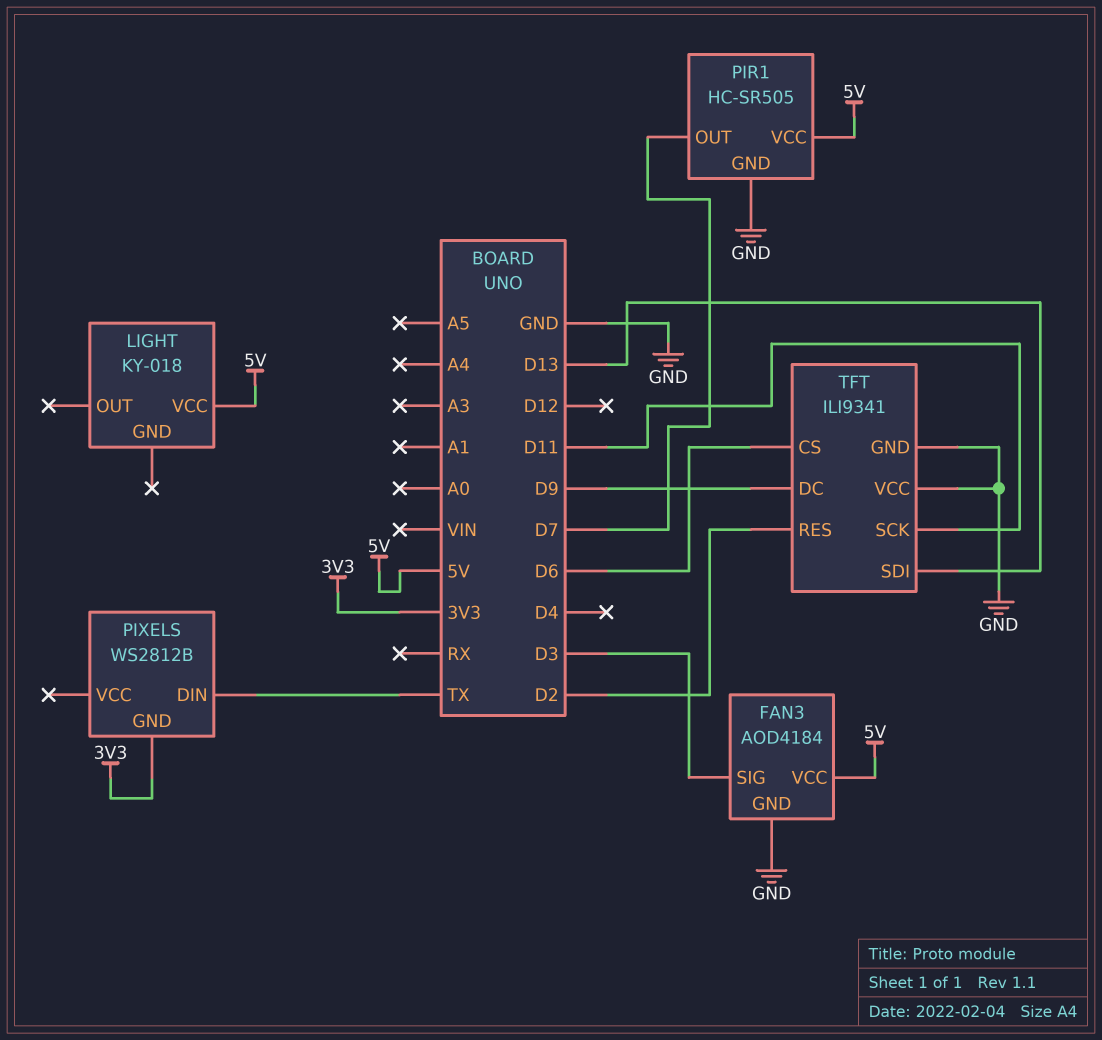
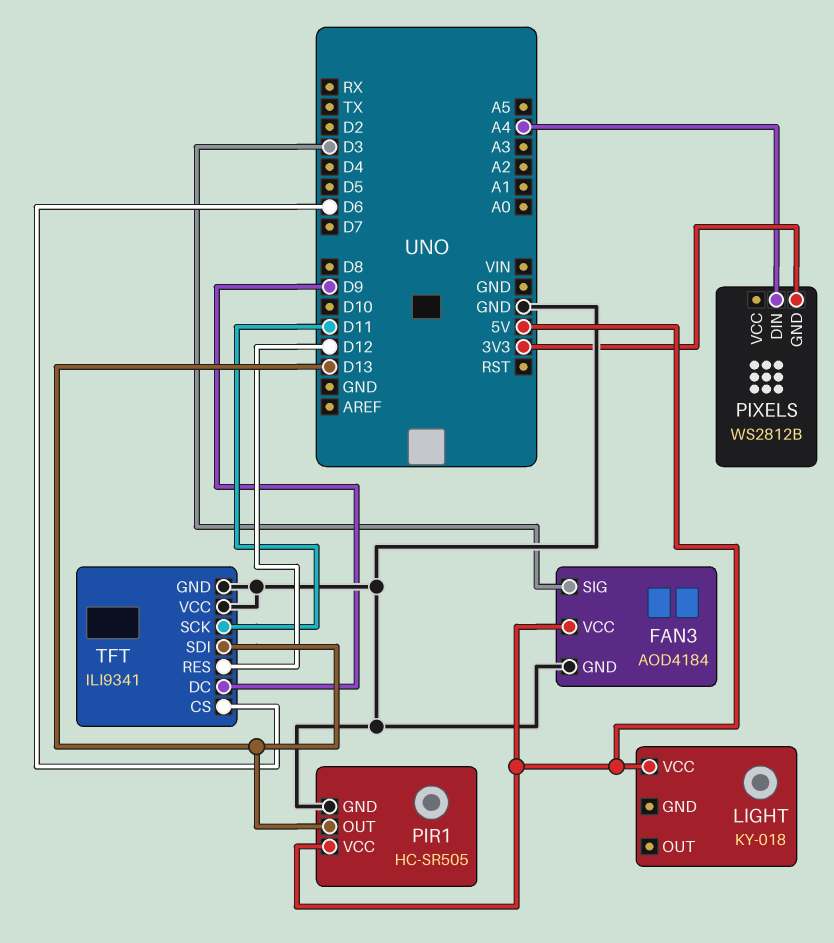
PIR1 pin OUT: D7 -> D13
PIXELS pin DIN: TX -> A4
TFT pin RES: D2 -> D12

